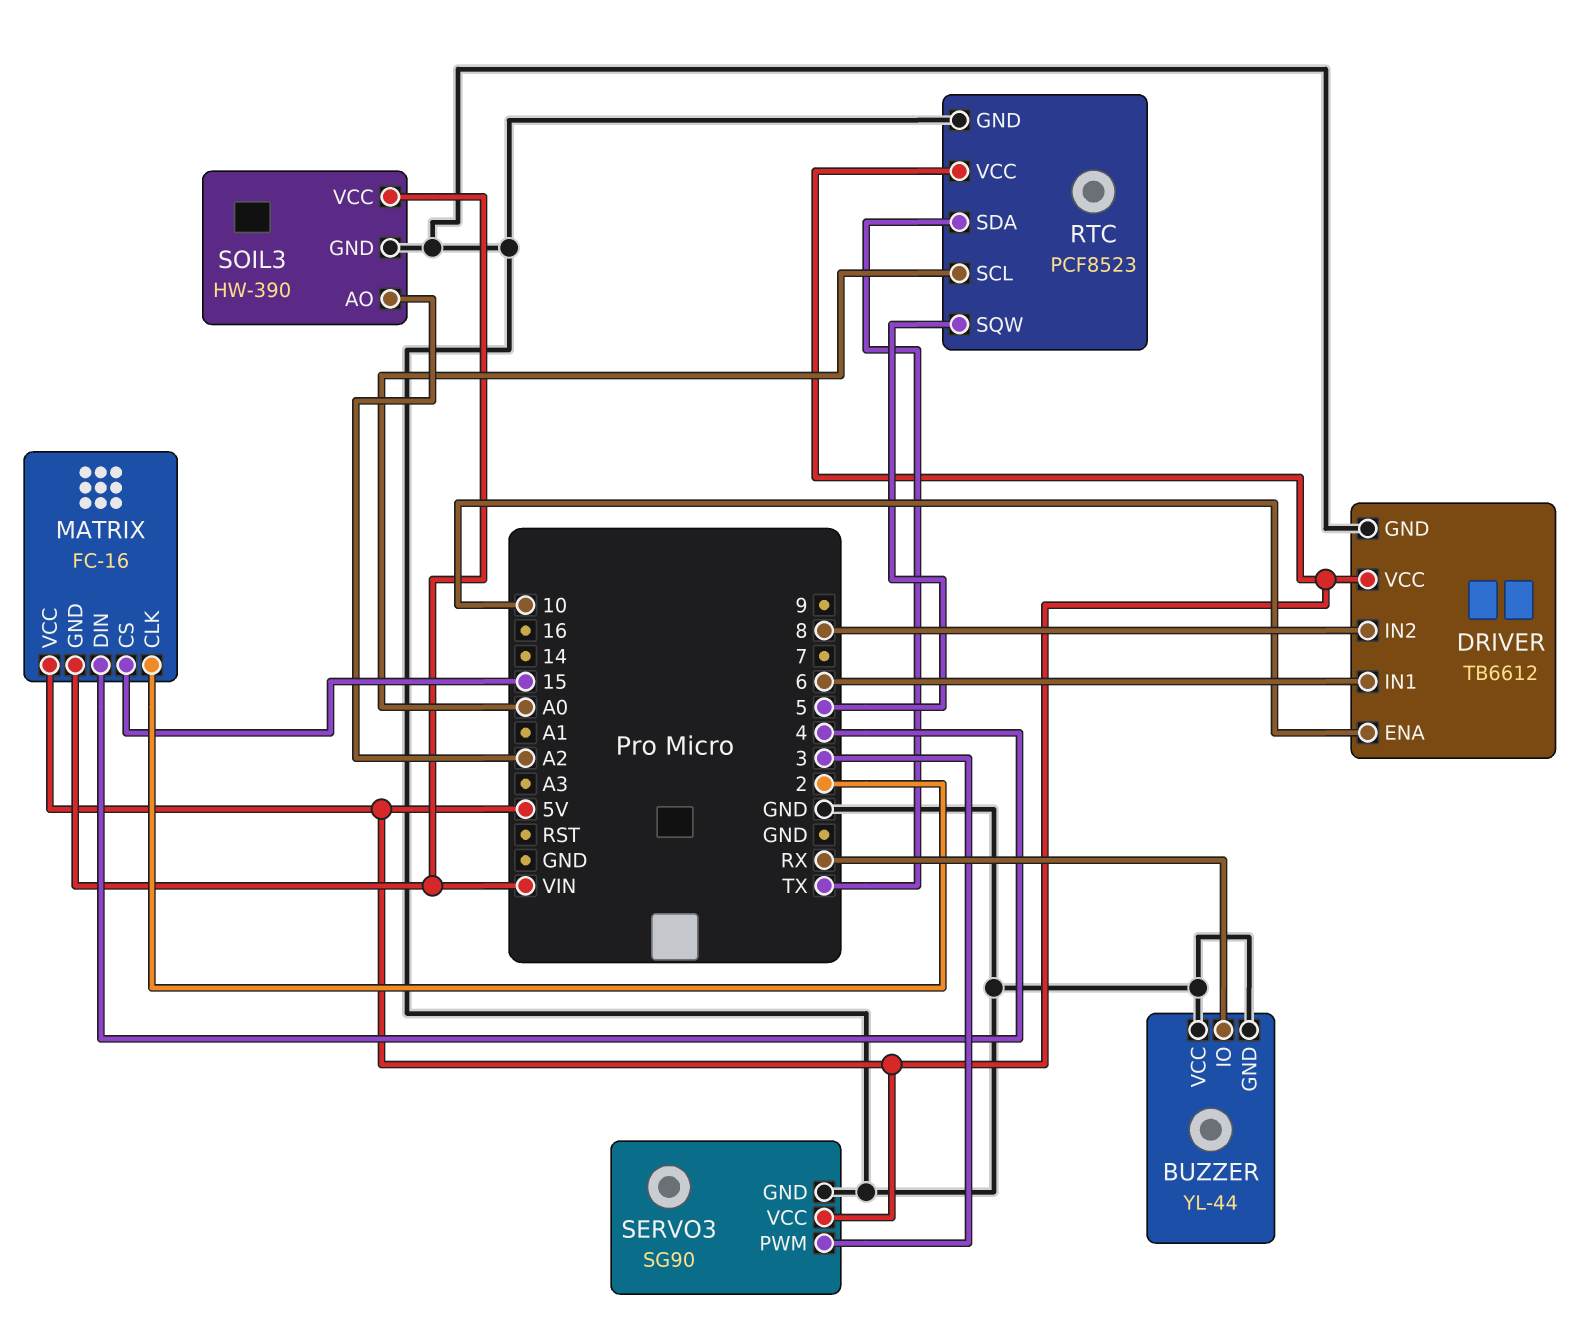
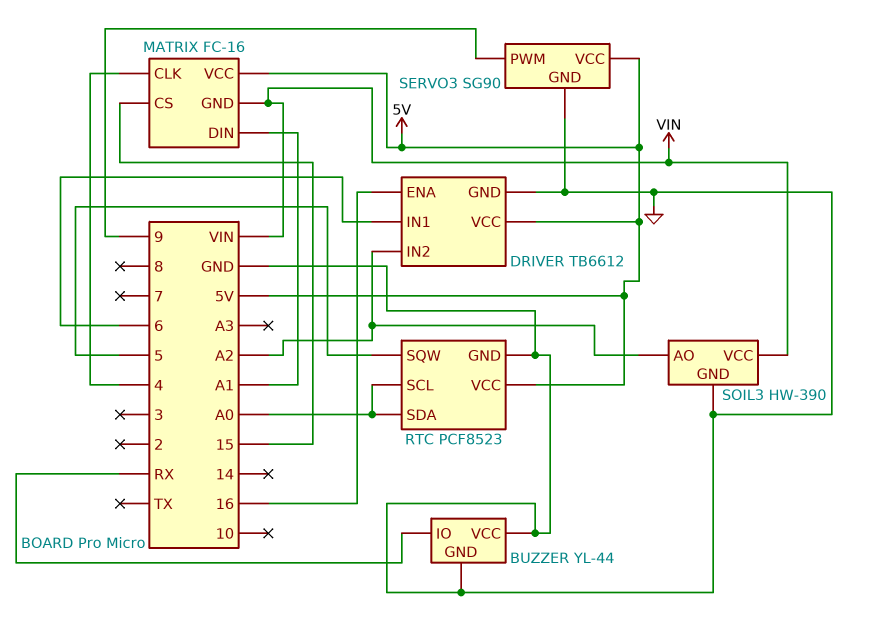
DRIVER pin ENA: 10 -> 16
DRIVER pin IN2: 8 -> A2
MATRIX pin CLK: 2 -> 4
MATRIX pin DIN: 4 -> A1
RTC pin SDA: TX -> A0
SERVO3 pin PWM: 3 -> 9

